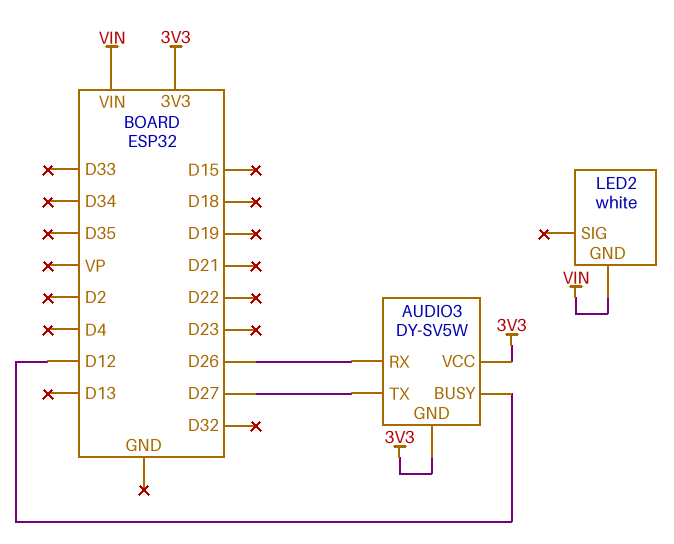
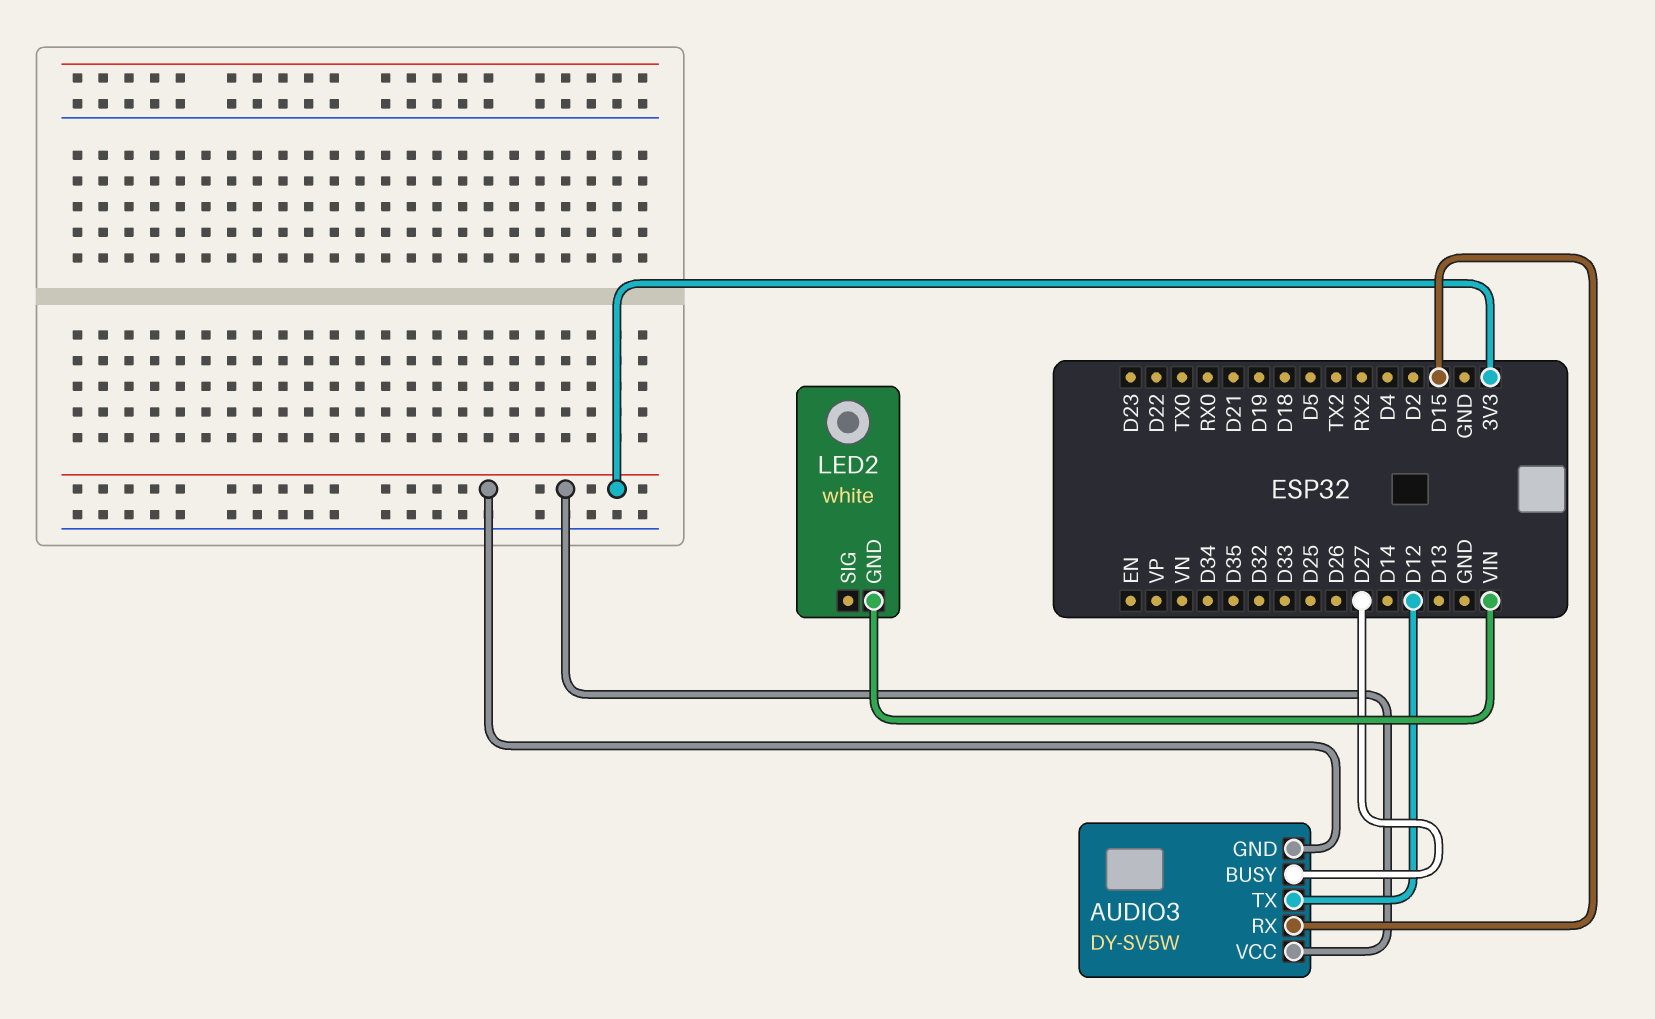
AUDIO3 pin BUSY: D12 -> D27
AUDIO3 pin RX: D26 -> D15
AUDIO3 pin TX: D27 -> D12

